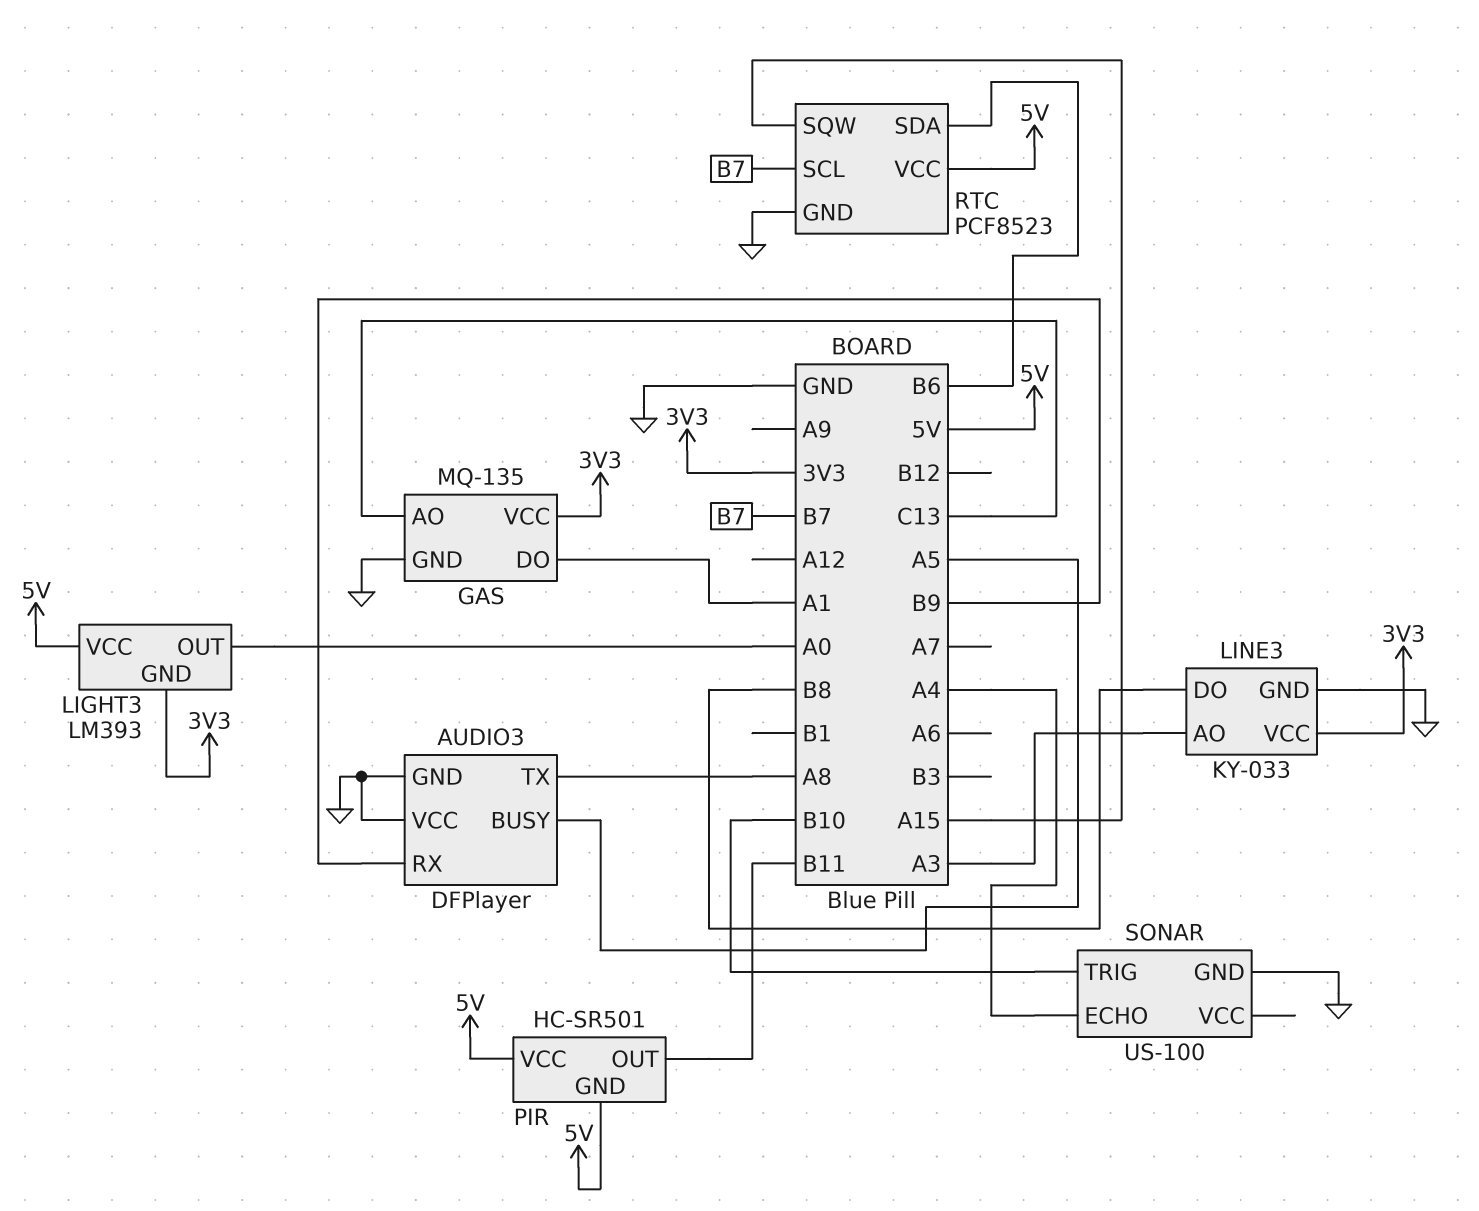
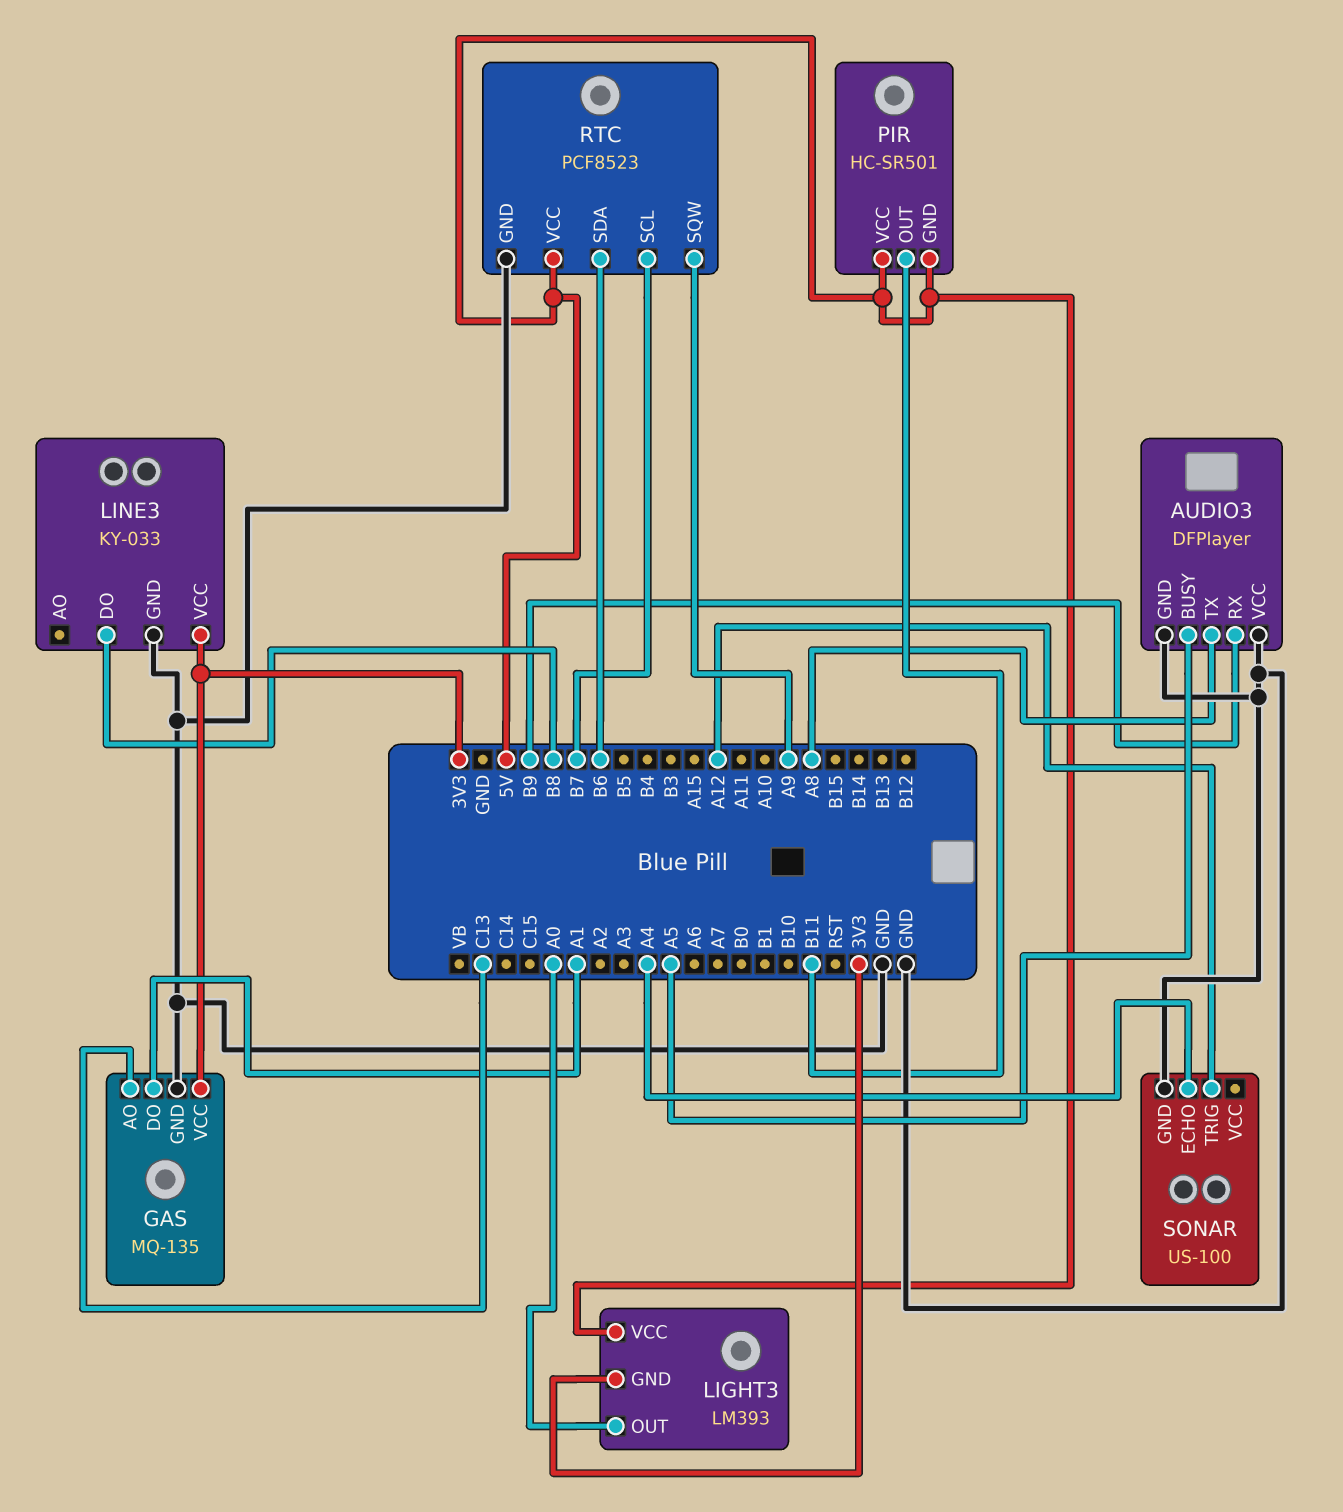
LINE3 pin AO: A3 -> none
RTC pin SQW: A15 -> A9
SONAR pin TRIG: B10 -> A12

